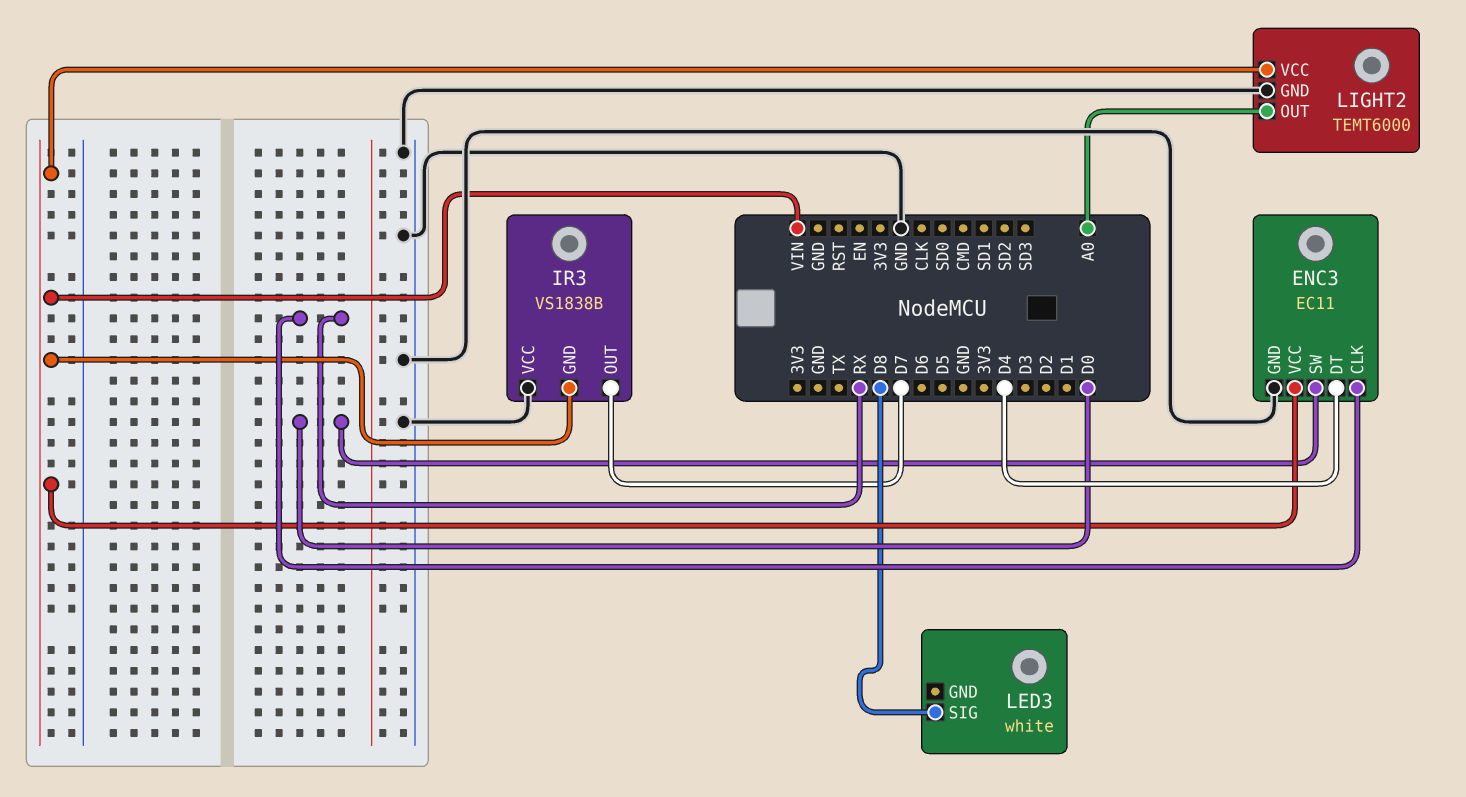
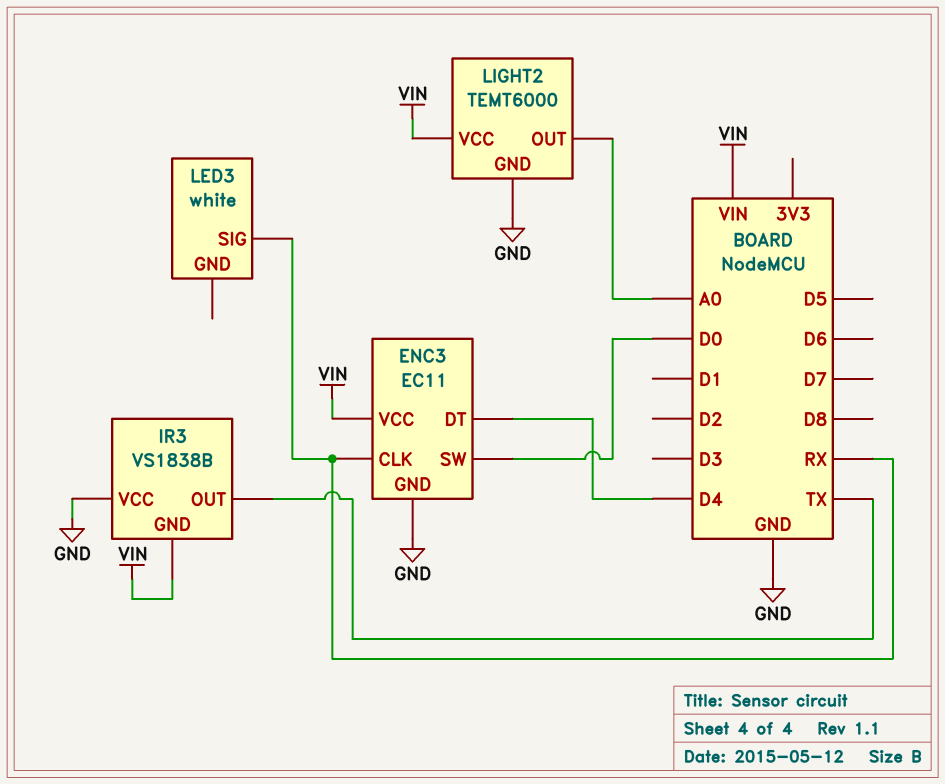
IR3 pin OUT: D7 -> TX
LED3 pin SIG: D8 -> RX

